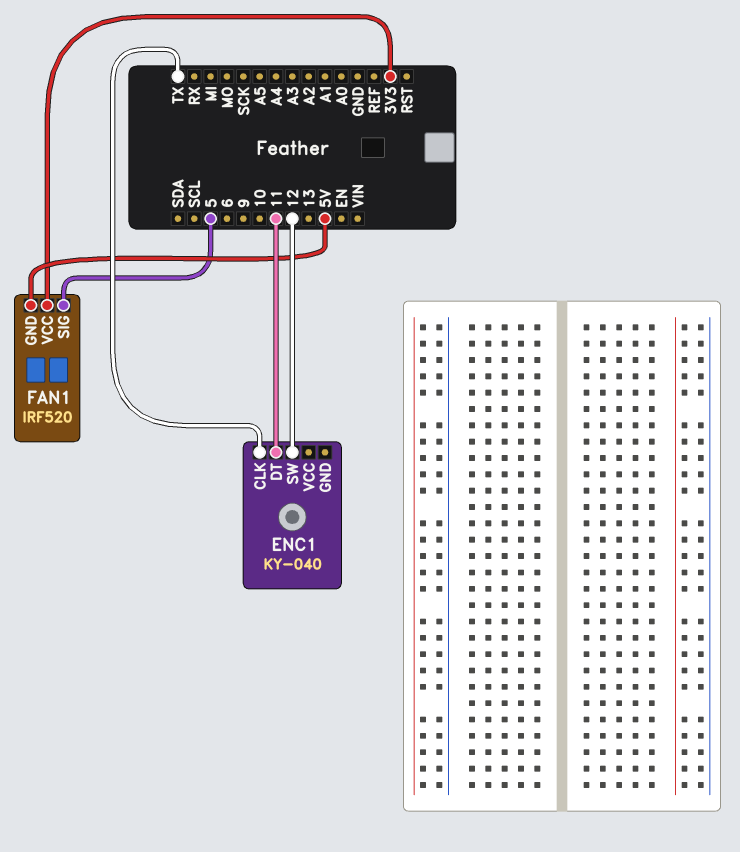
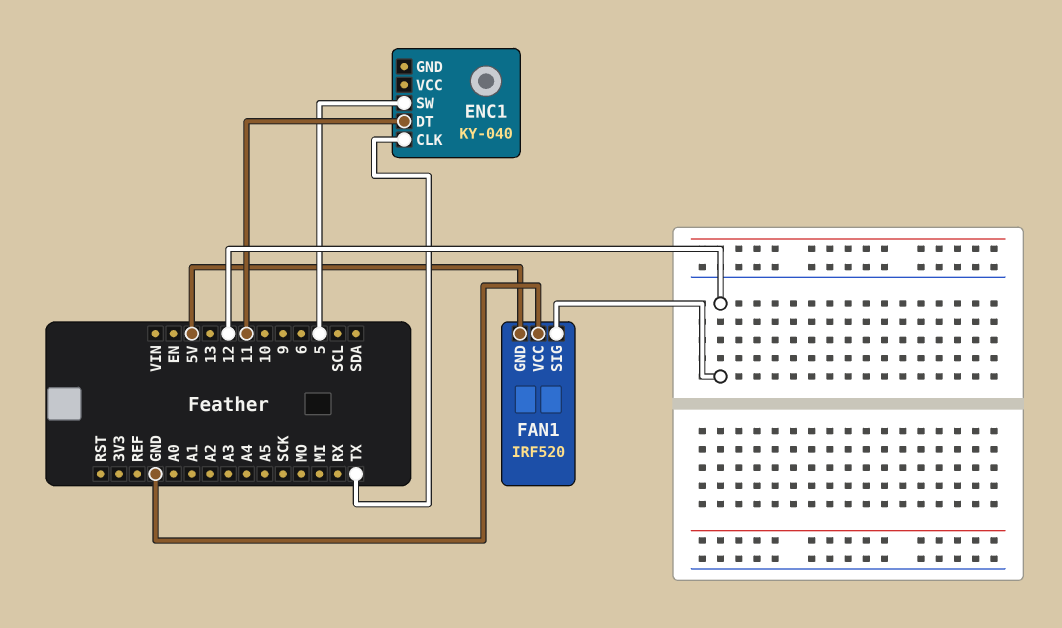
ENC1 pin SW: 12 -> 5
FAN1 pin SIG: 5 -> 12
FAN1 pin VCC: 3V3 -> GND

